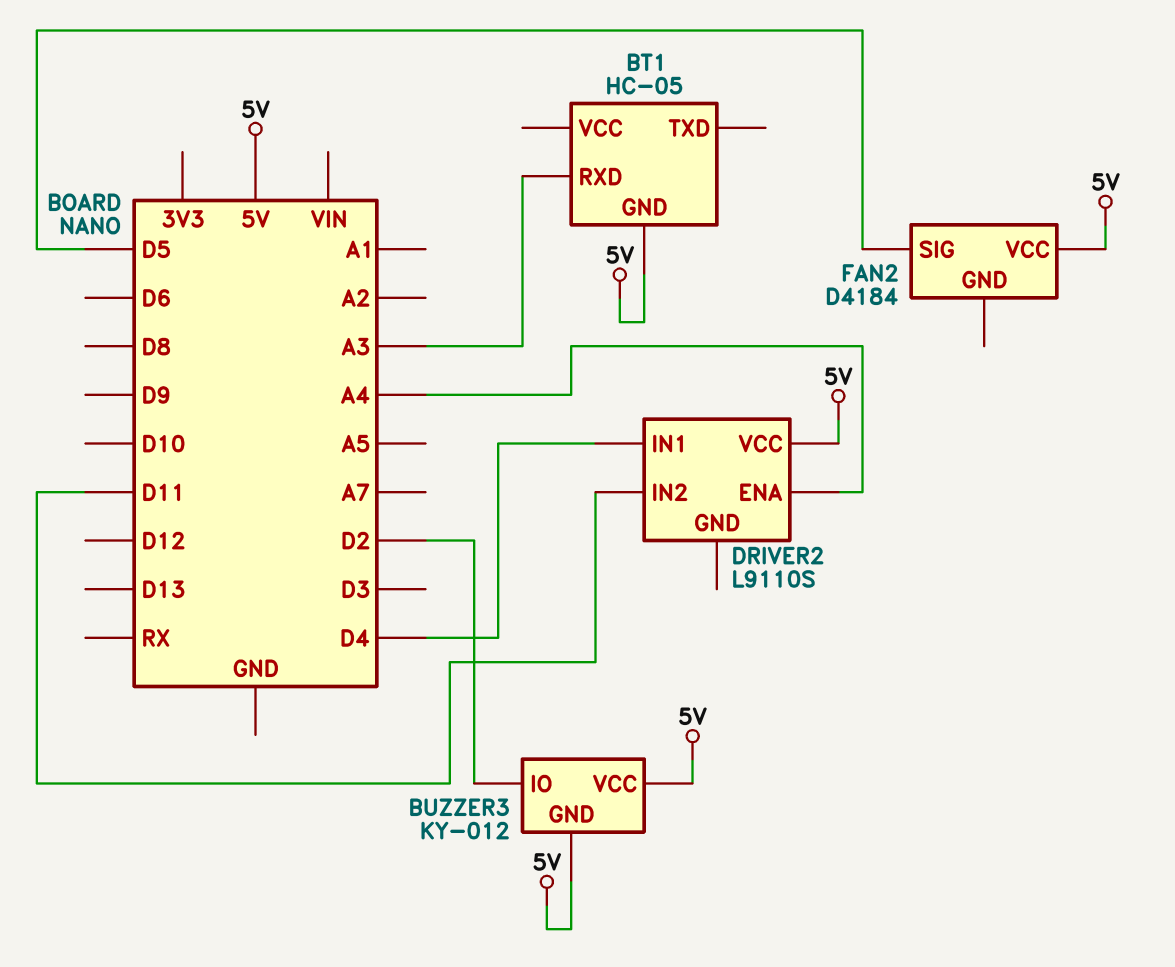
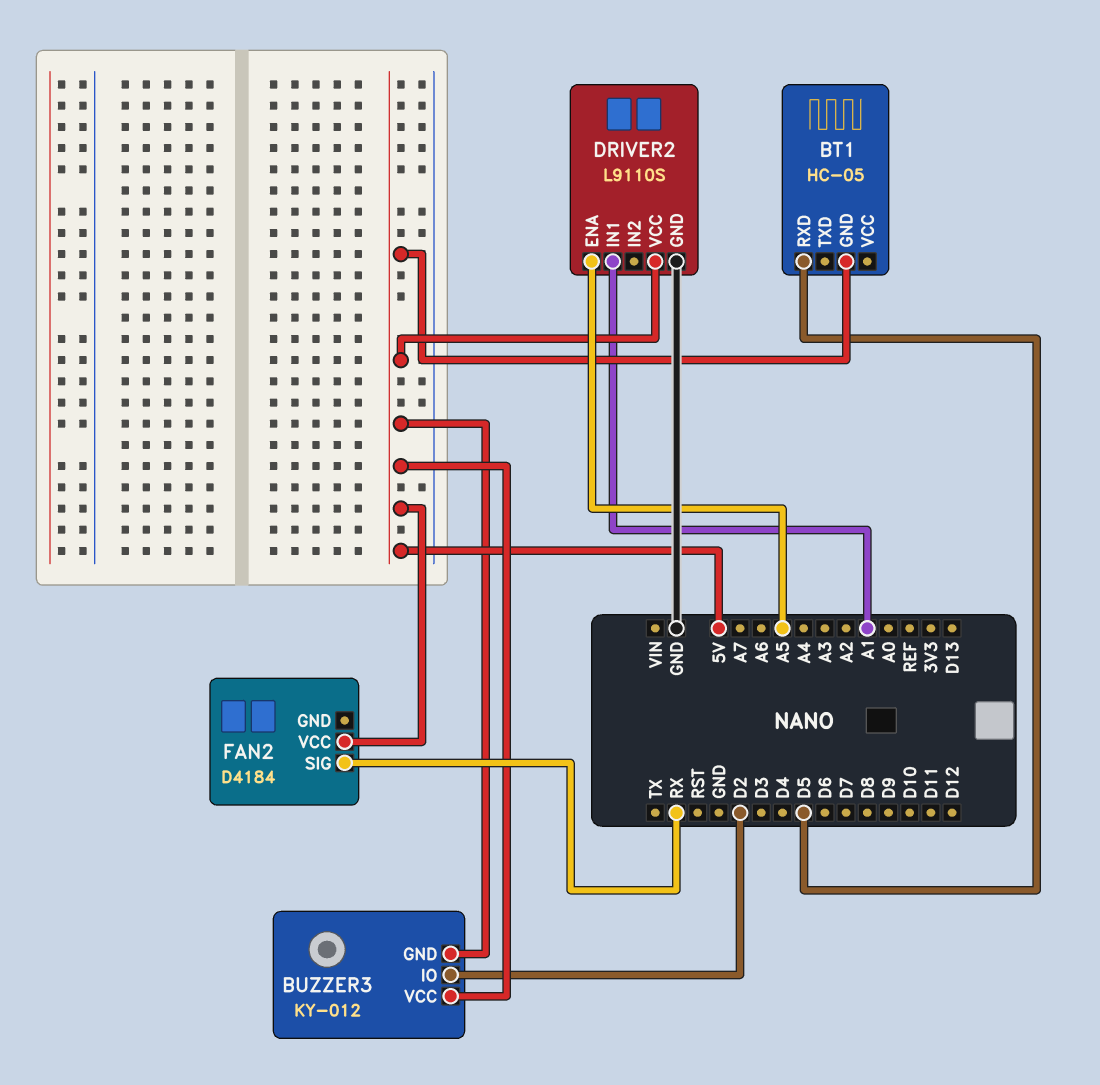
BT1 pin RXD: A3 -> D5
DRIVER2 pin ENA: A4 -> A5
DRIVER2 pin GND: none -> GND
DRIVER2 pin IN1: D4 -> A1
DRIVER2 pin IN2: D11 -> none
FAN2 pin SIG: D5 -> RX

